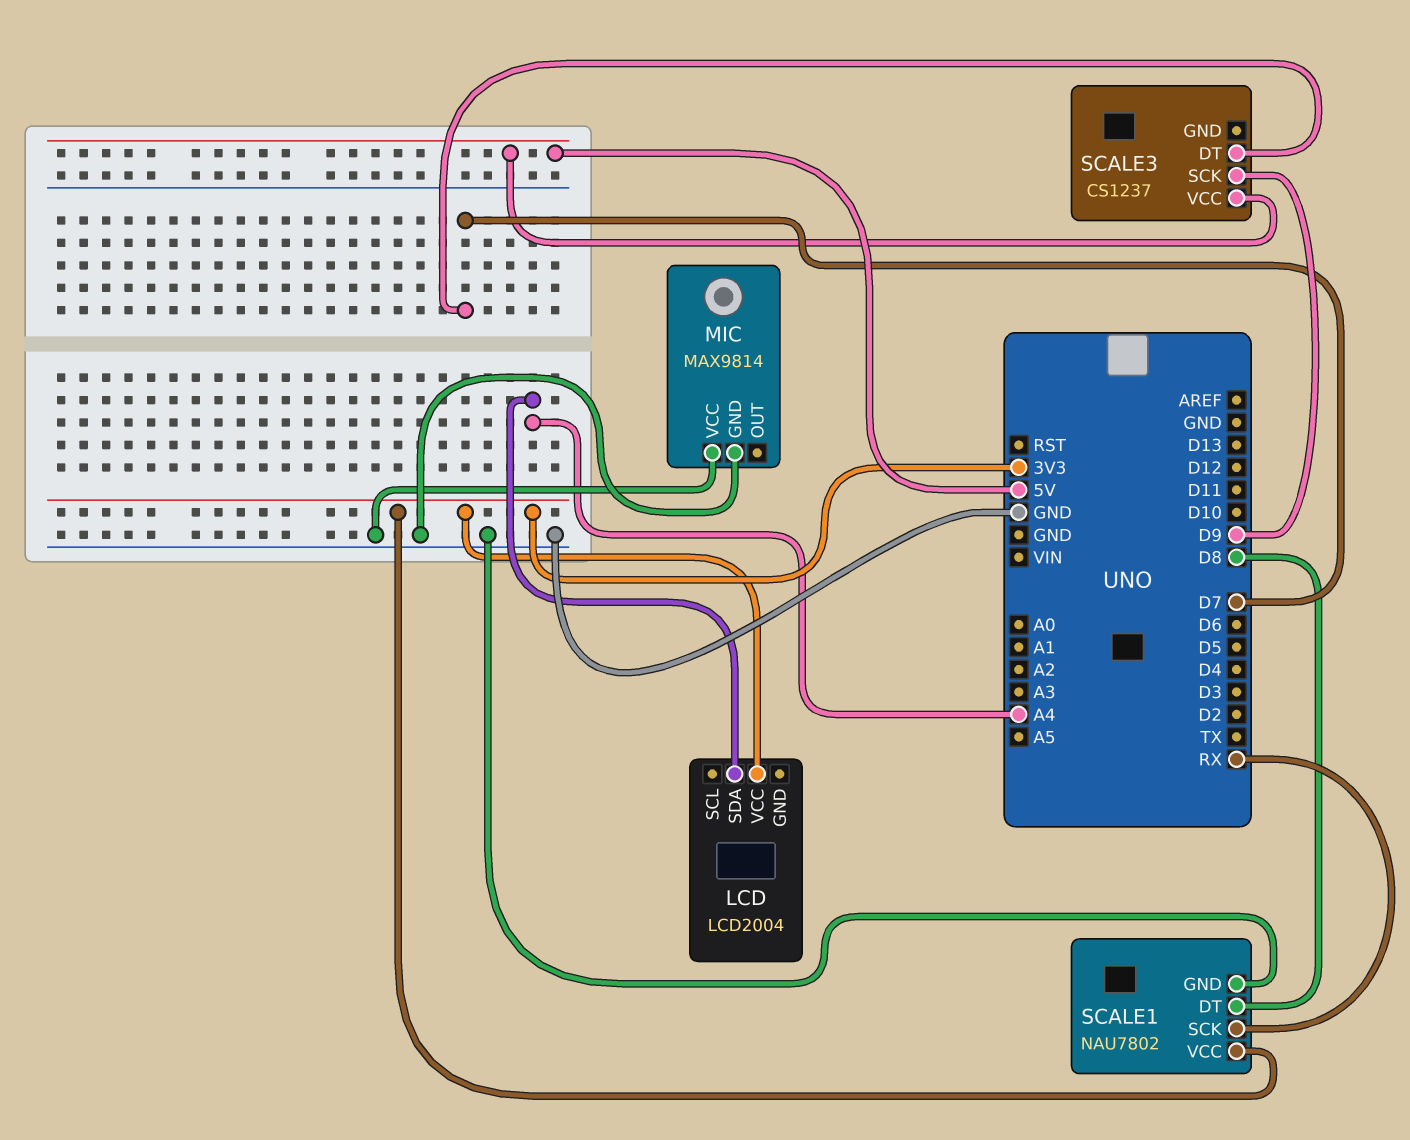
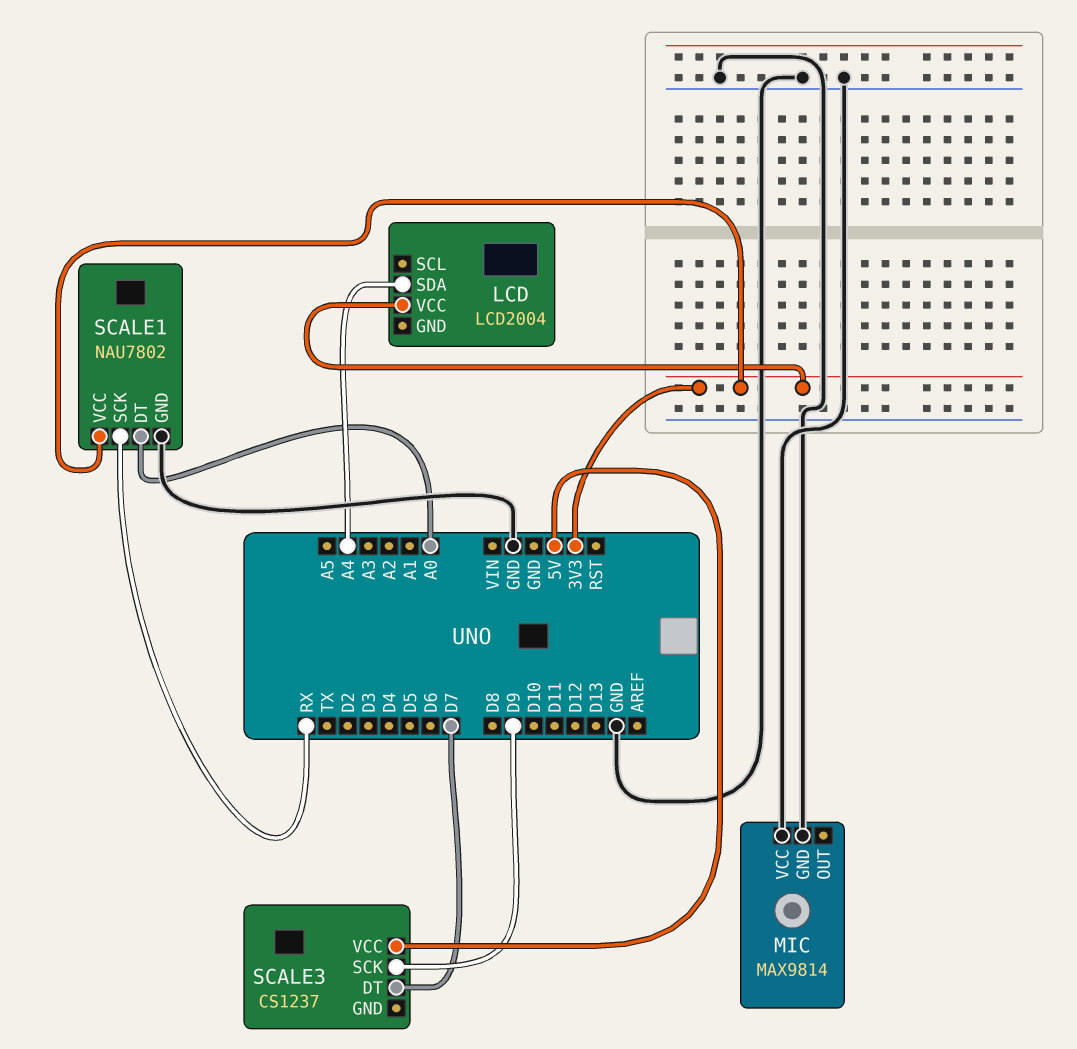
SCALE1 pin DT: D8 -> A0

